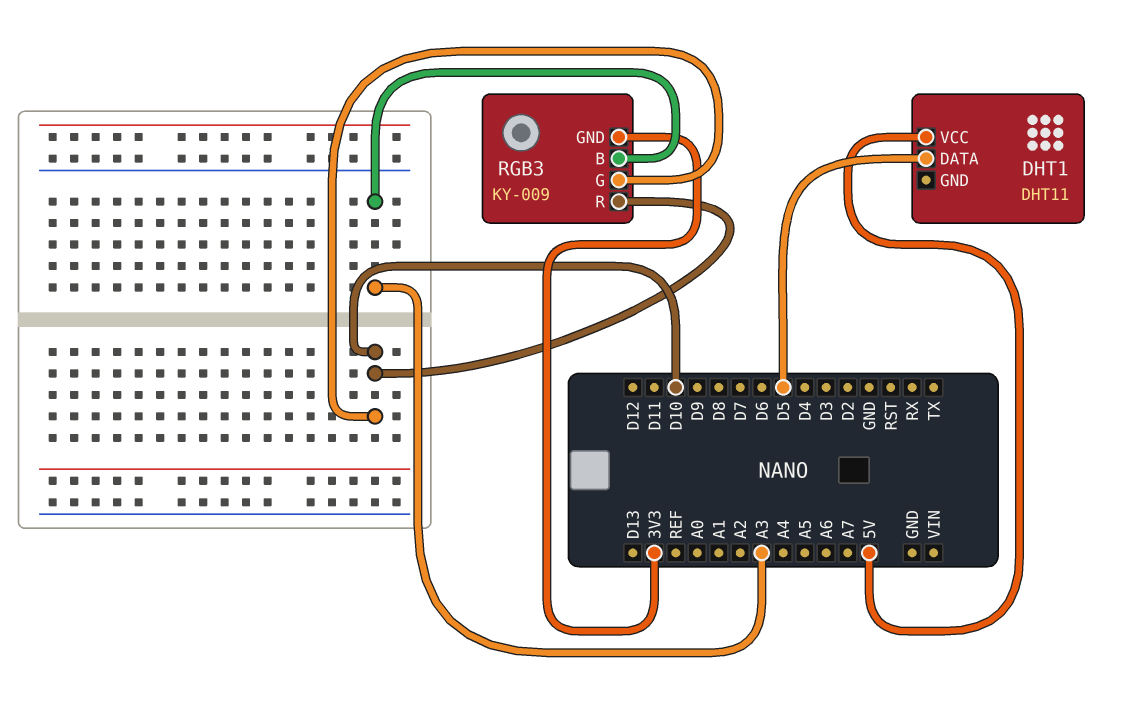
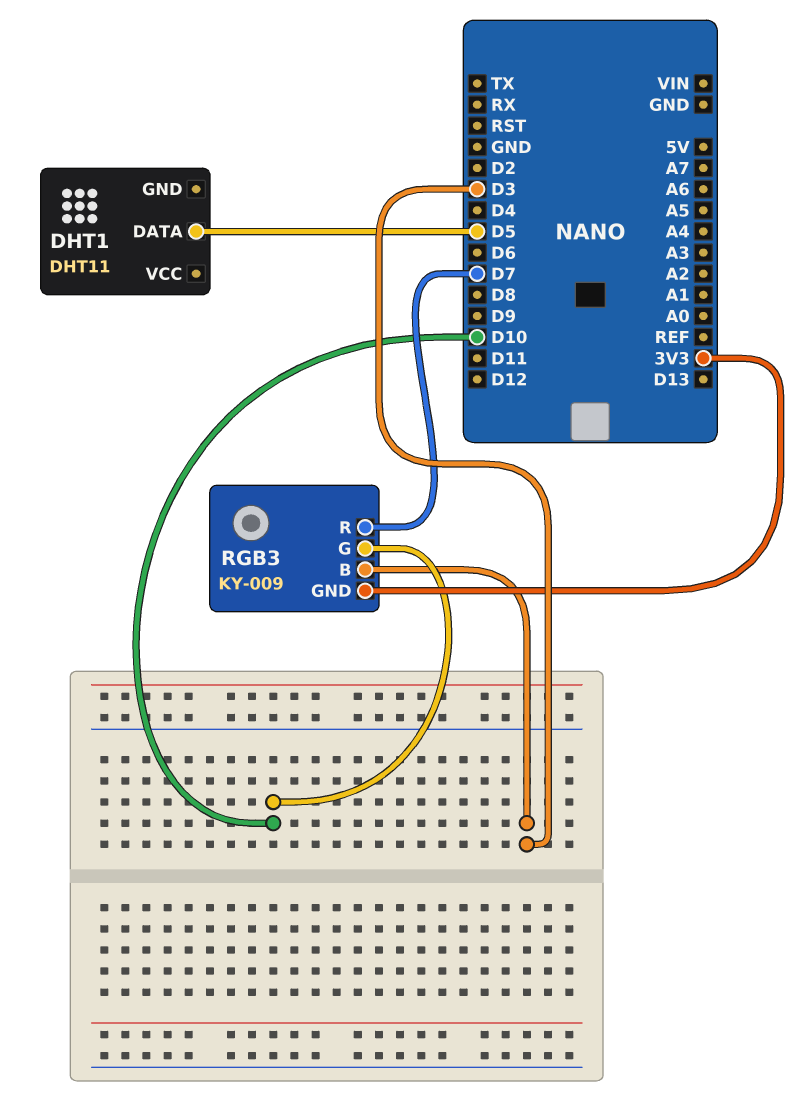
DHT1 pin VCC: 5V -> none
RGB3 pin B: A3 -> D3
RGB3 pin R: D10 -> D7

